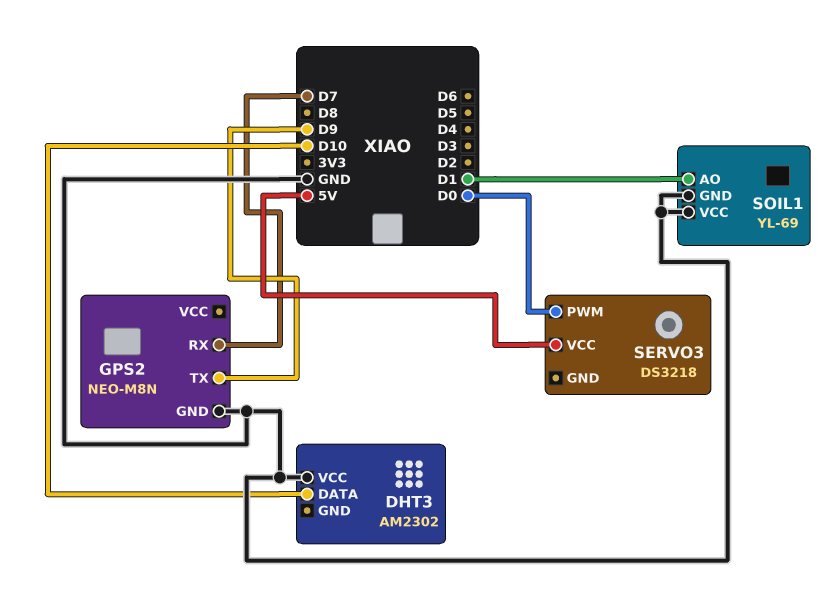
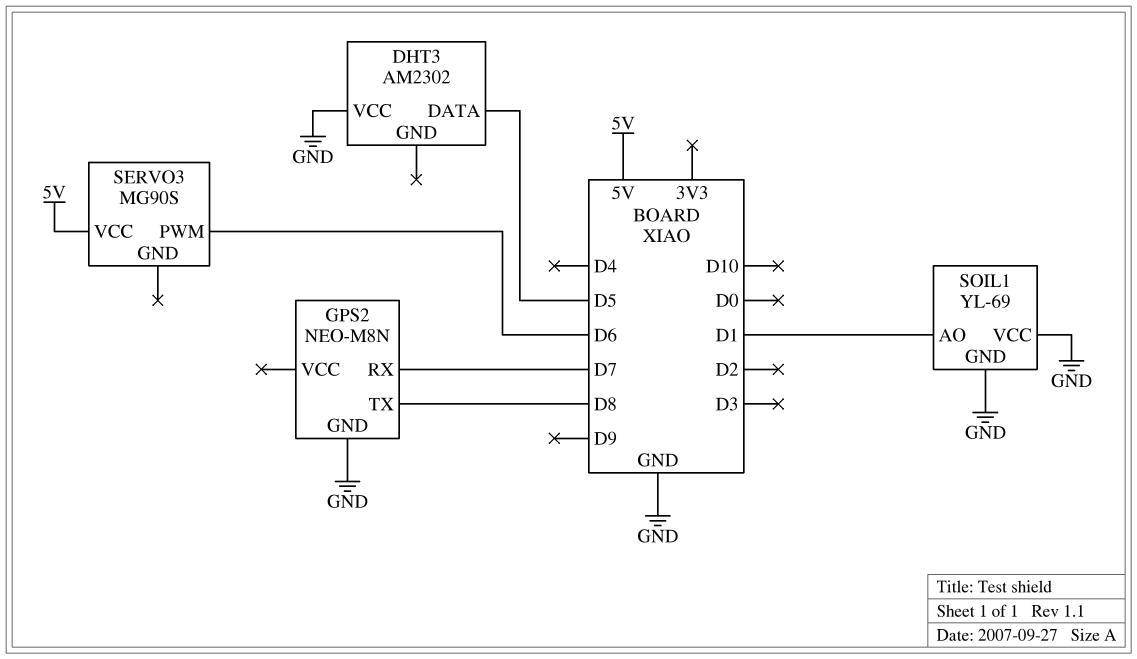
DHT3 pin DATA: D10 -> D5
GPS2 pin TX: D9 -> D8
SERVO3: DS3218 -> MG90S
SERVO3 pin PWM: D0 -> D6

